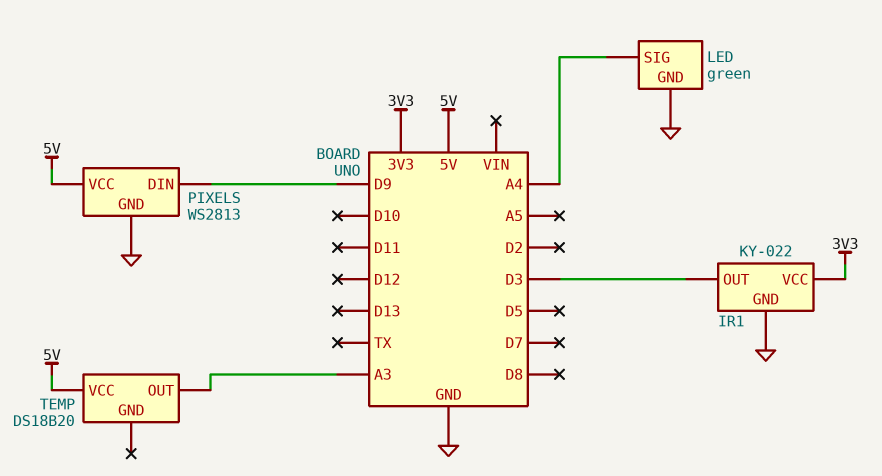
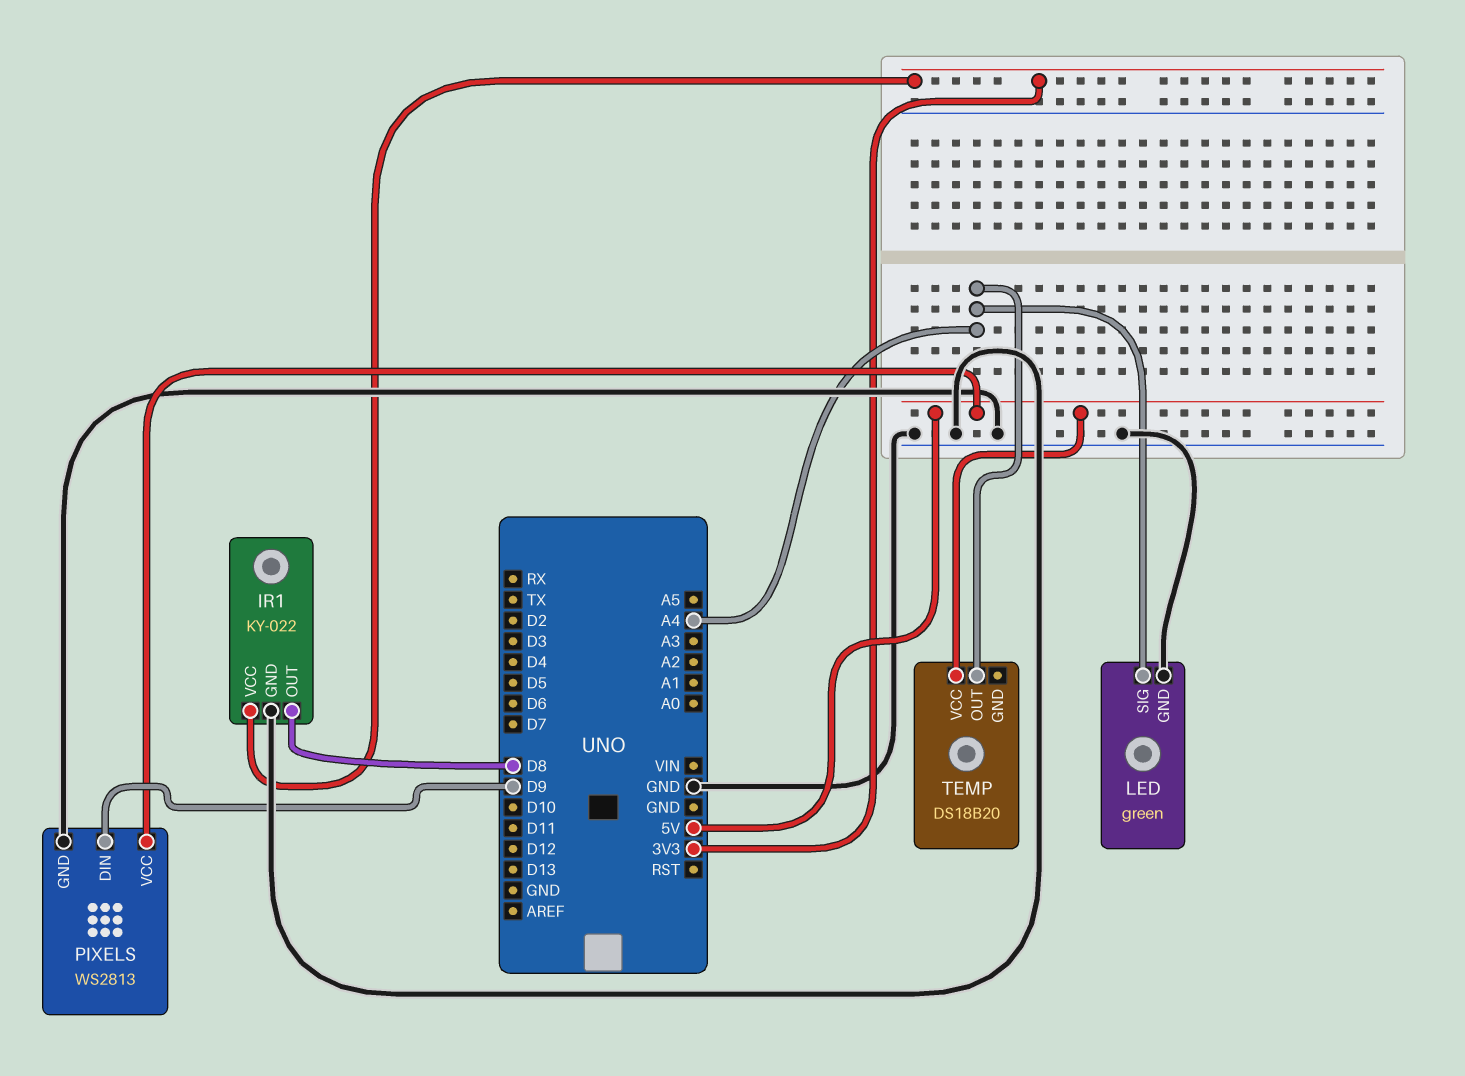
IR1 pin OUT: D3 -> D8
TEMP pin OUT: A3 -> A4

